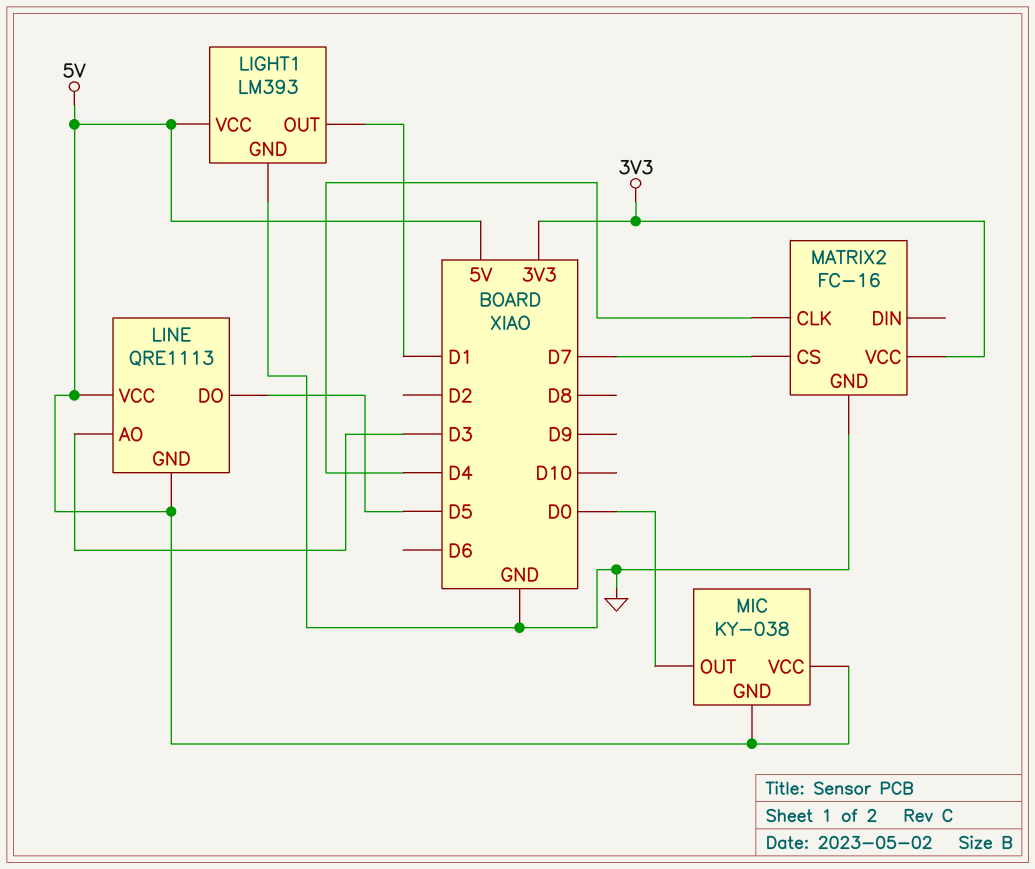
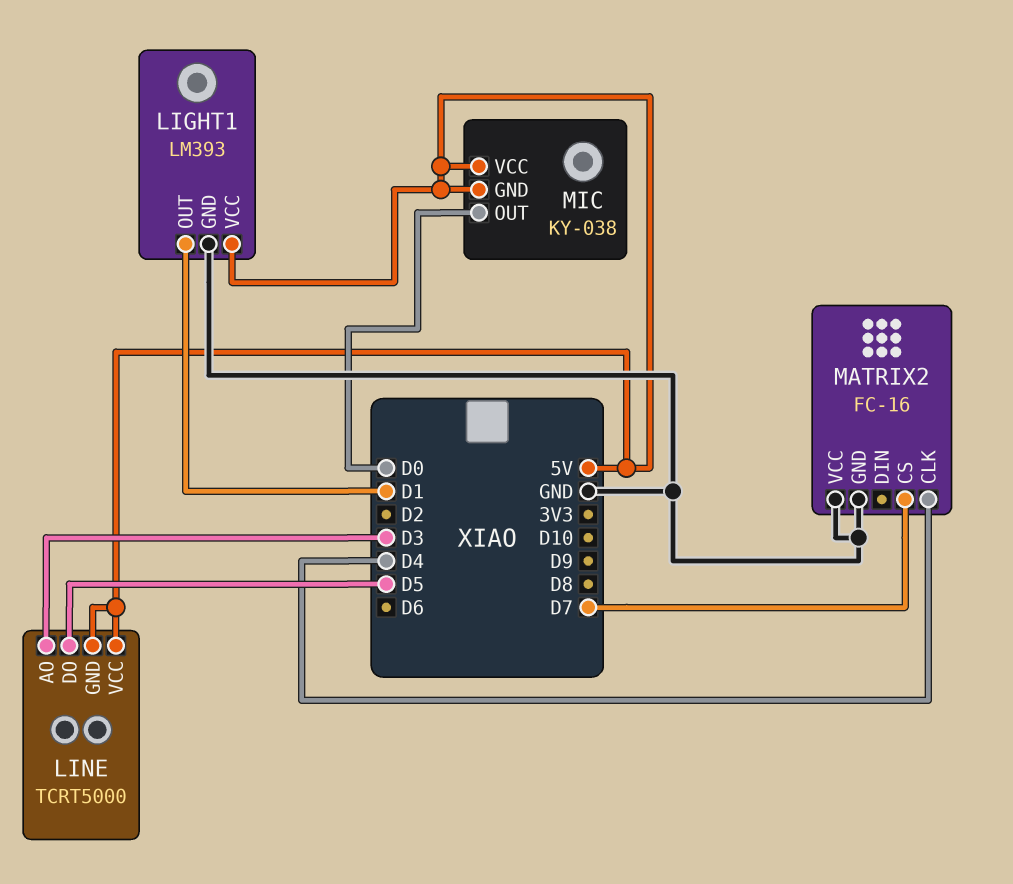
LINE: QRE1113 -> TCRT5000
MATRIX2 pin VCC: 3V3 -> GND

